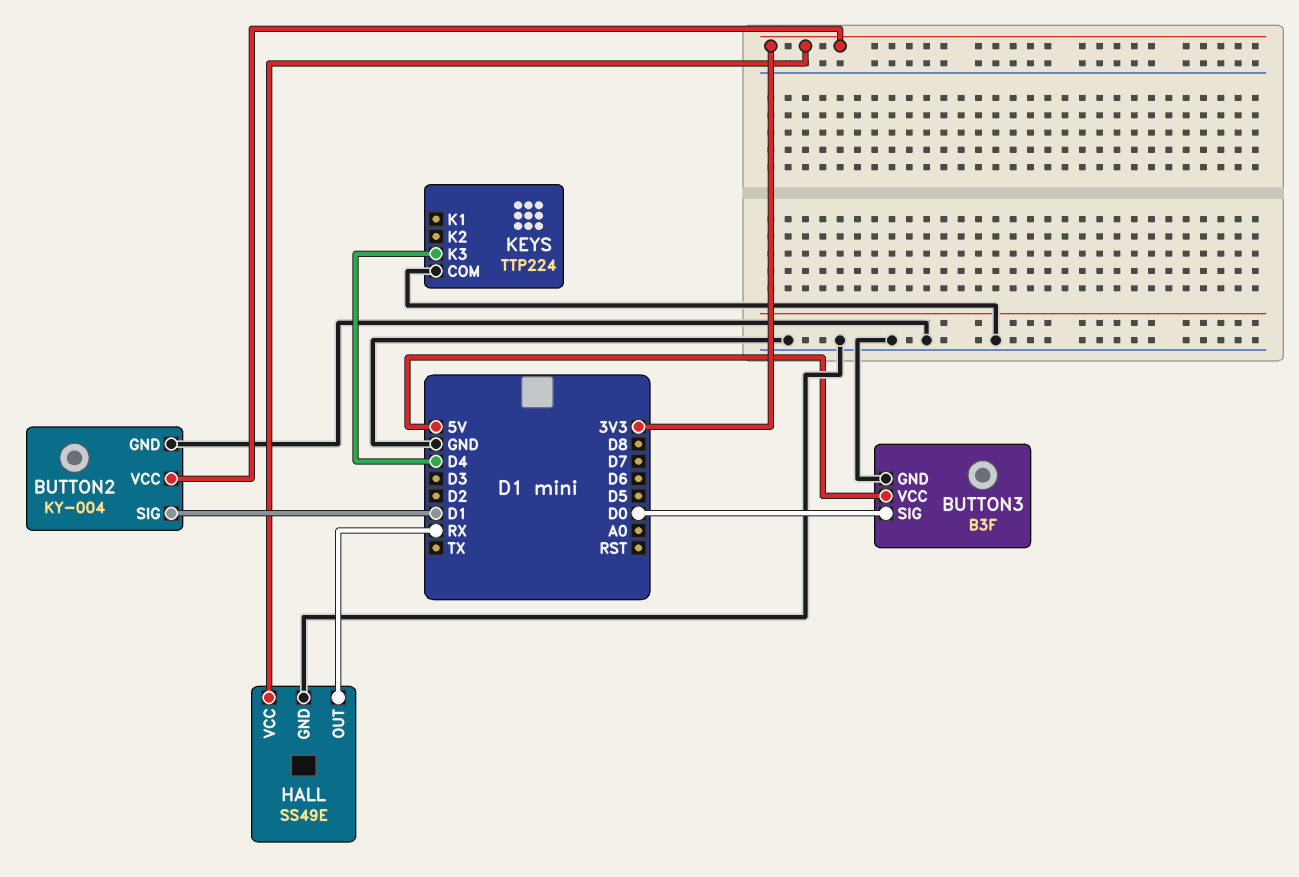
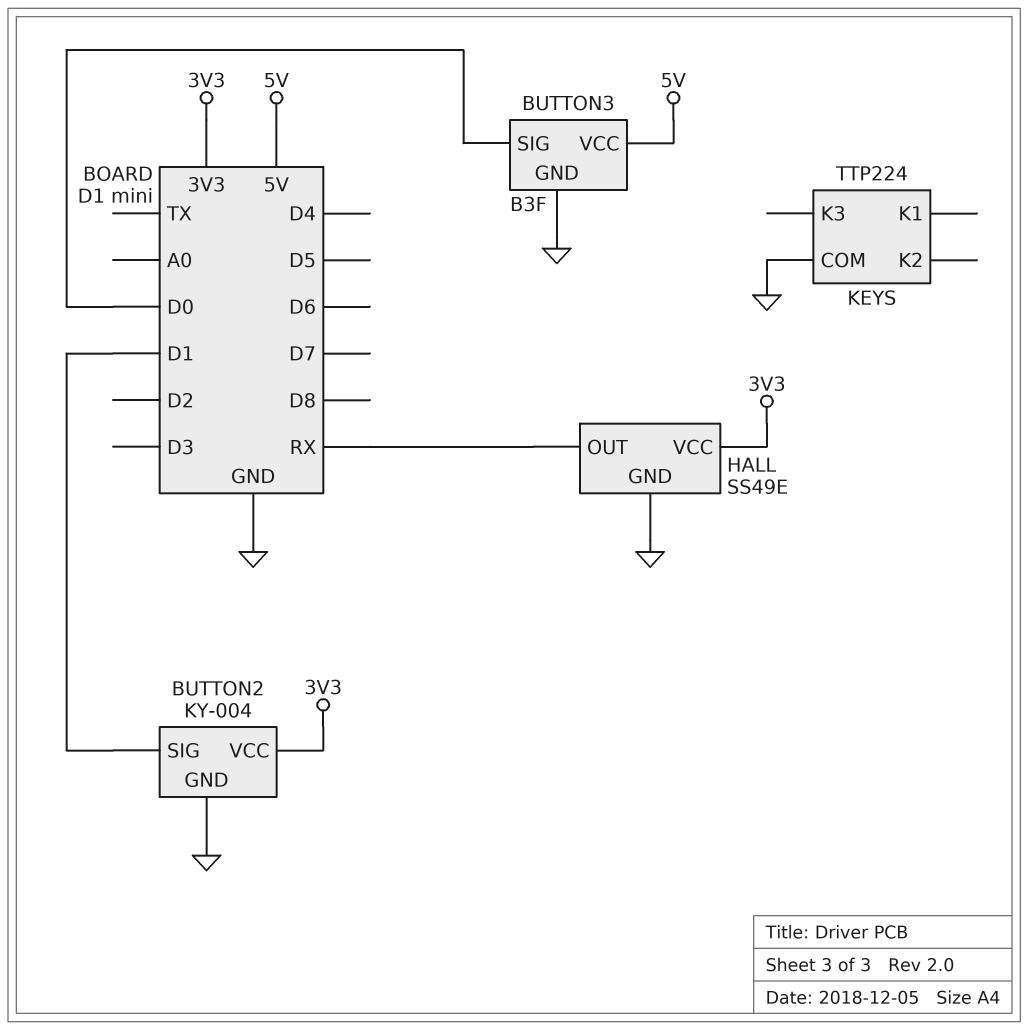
KEYS pin K3: D4 -> none

